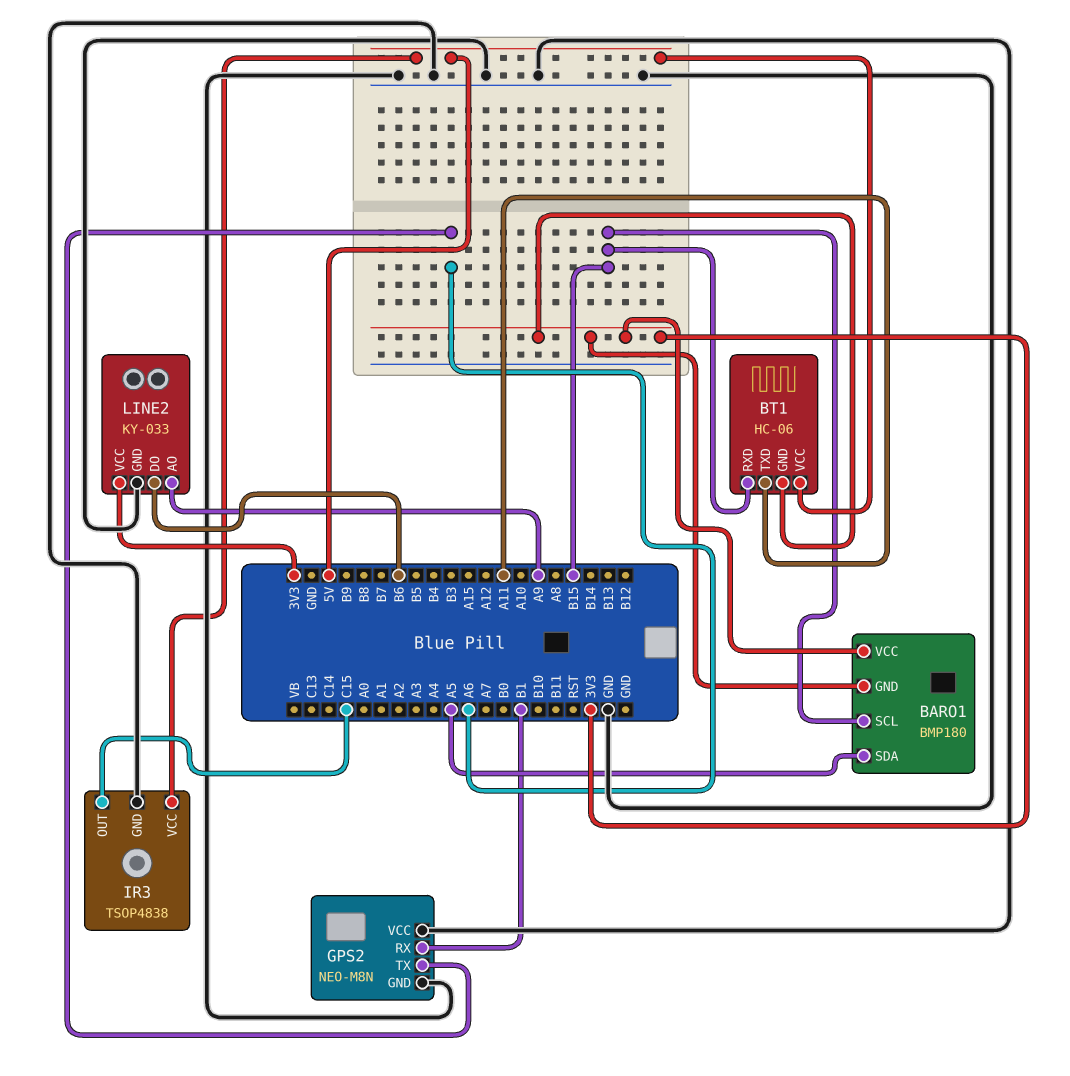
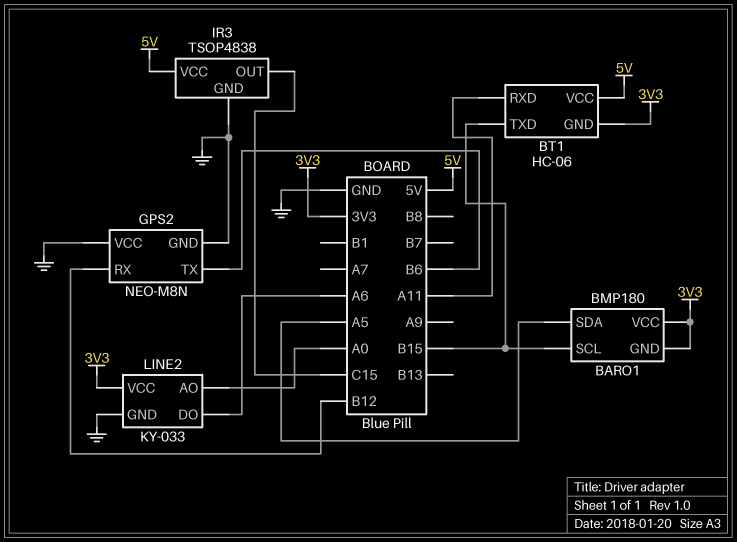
BT1 pin RXD: B15 -> A11
BT1 pin TXD: A11 -> B15
GPS2 pin RX: B1 -> B12
GPS2 pin TX: A6 -> B6
LINE2 pin AO: A9 -> A0
LINE2 pin DO: B6 -> A6

